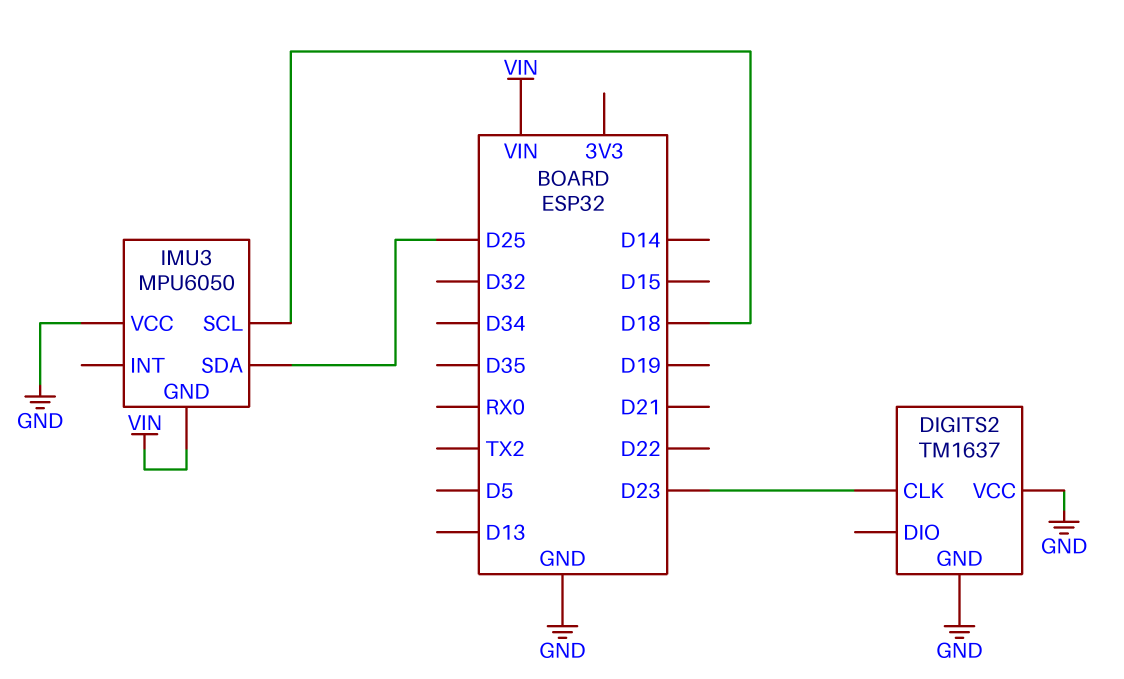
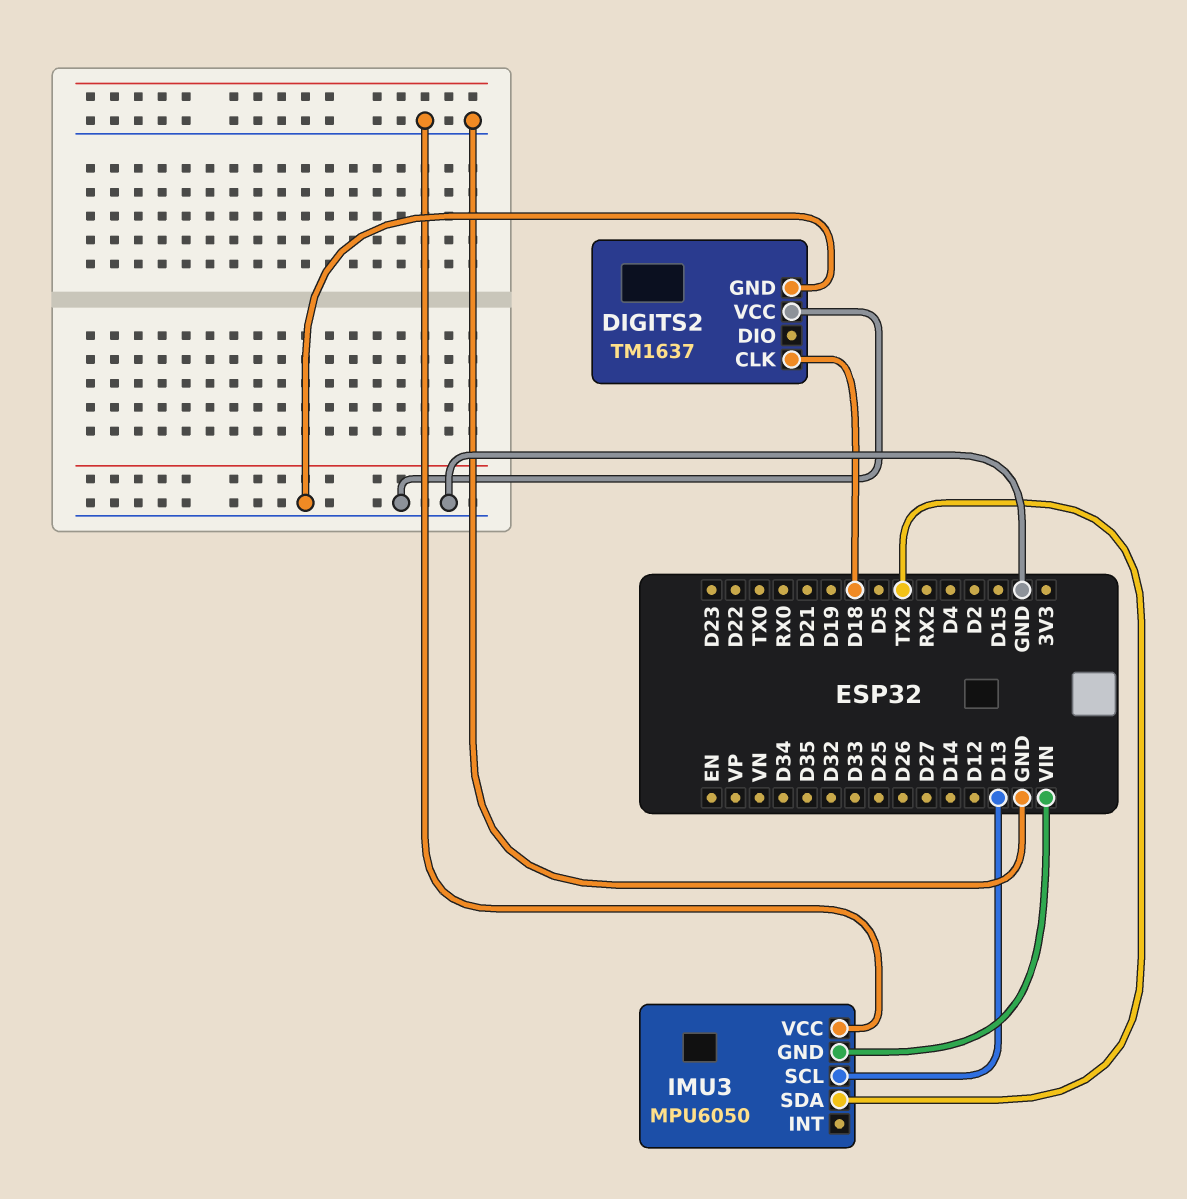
DIGITS2 pin CLK: D23 -> D18
IMU3 pin SCL: D18 -> D13
IMU3 pin SDA: D25 -> TX2

